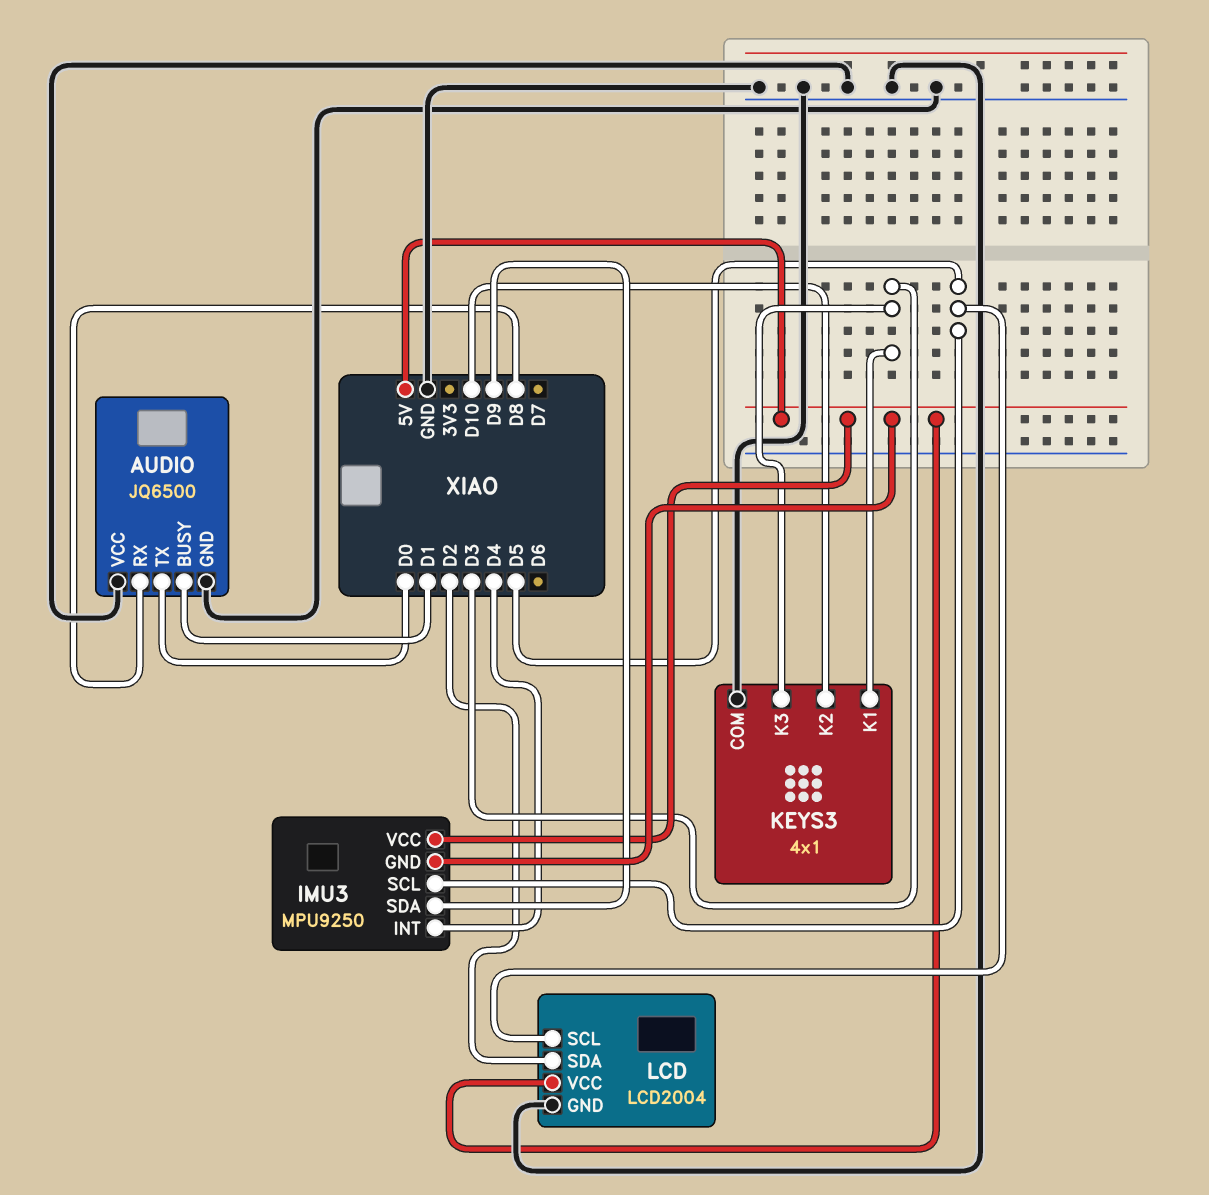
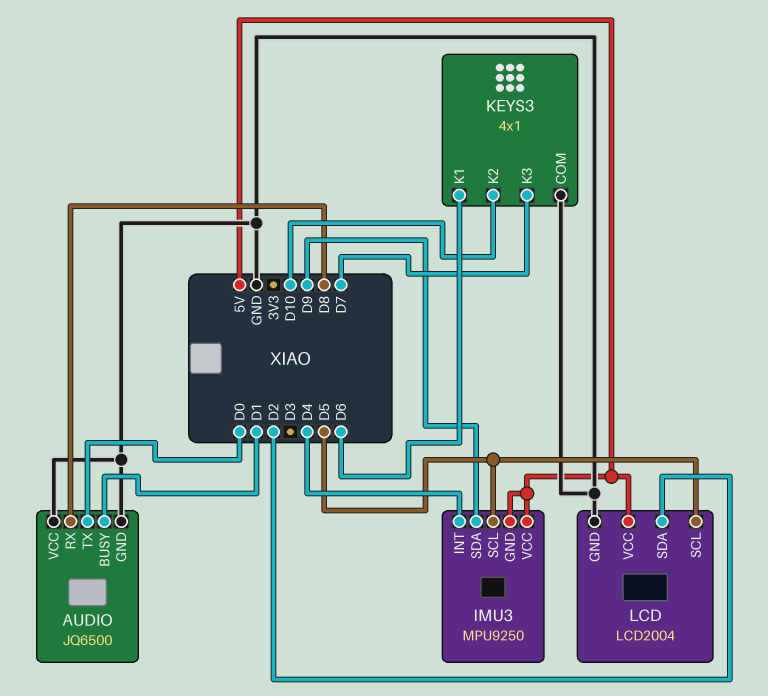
KEYS3 pin K1: D3 -> D6
KEYS3 pin K3: D3 -> D7

